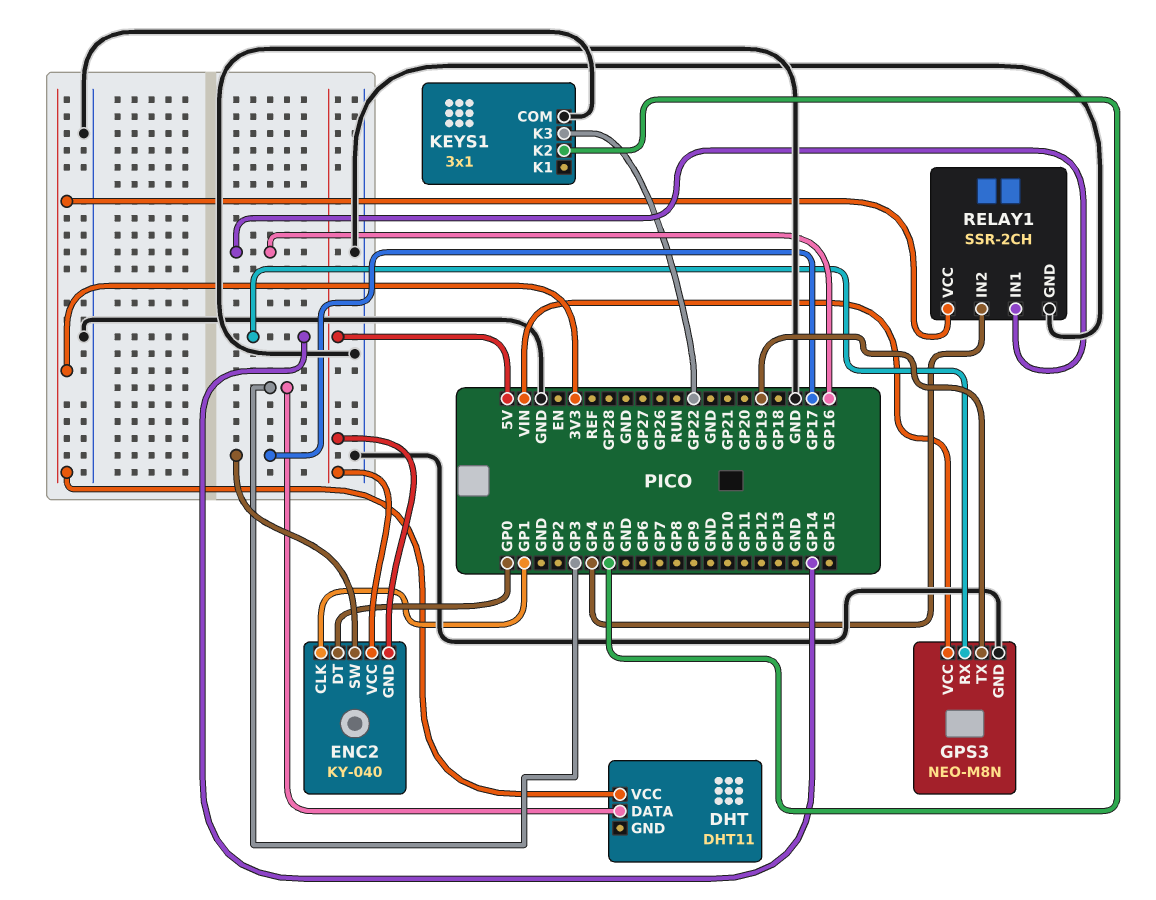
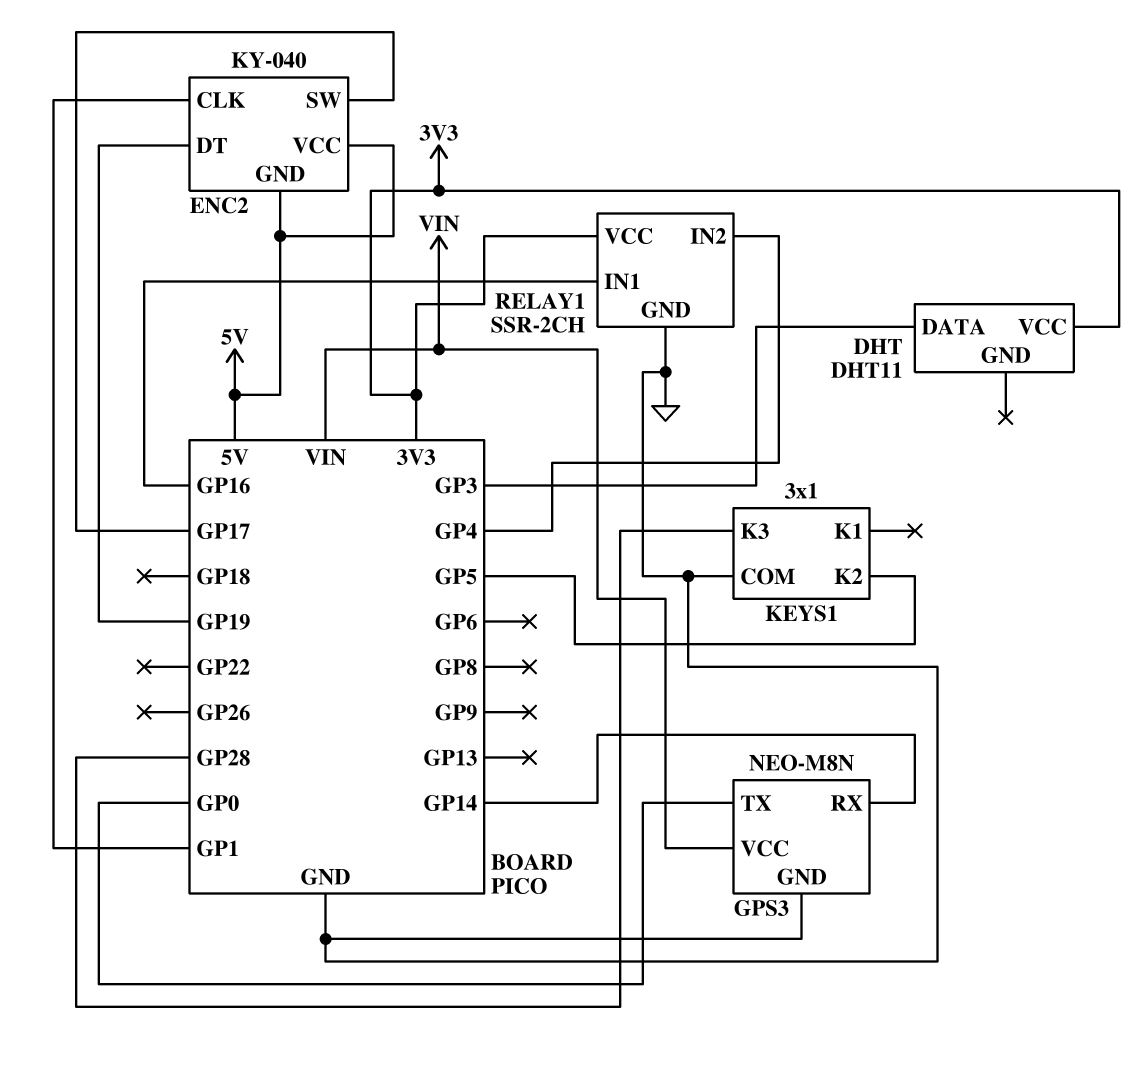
ENC2 pin DT: GP0 -> GP19
GPS3 pin TX: GP19 -> GP0
KEYS1 pin K3: GP22 -> GP28

